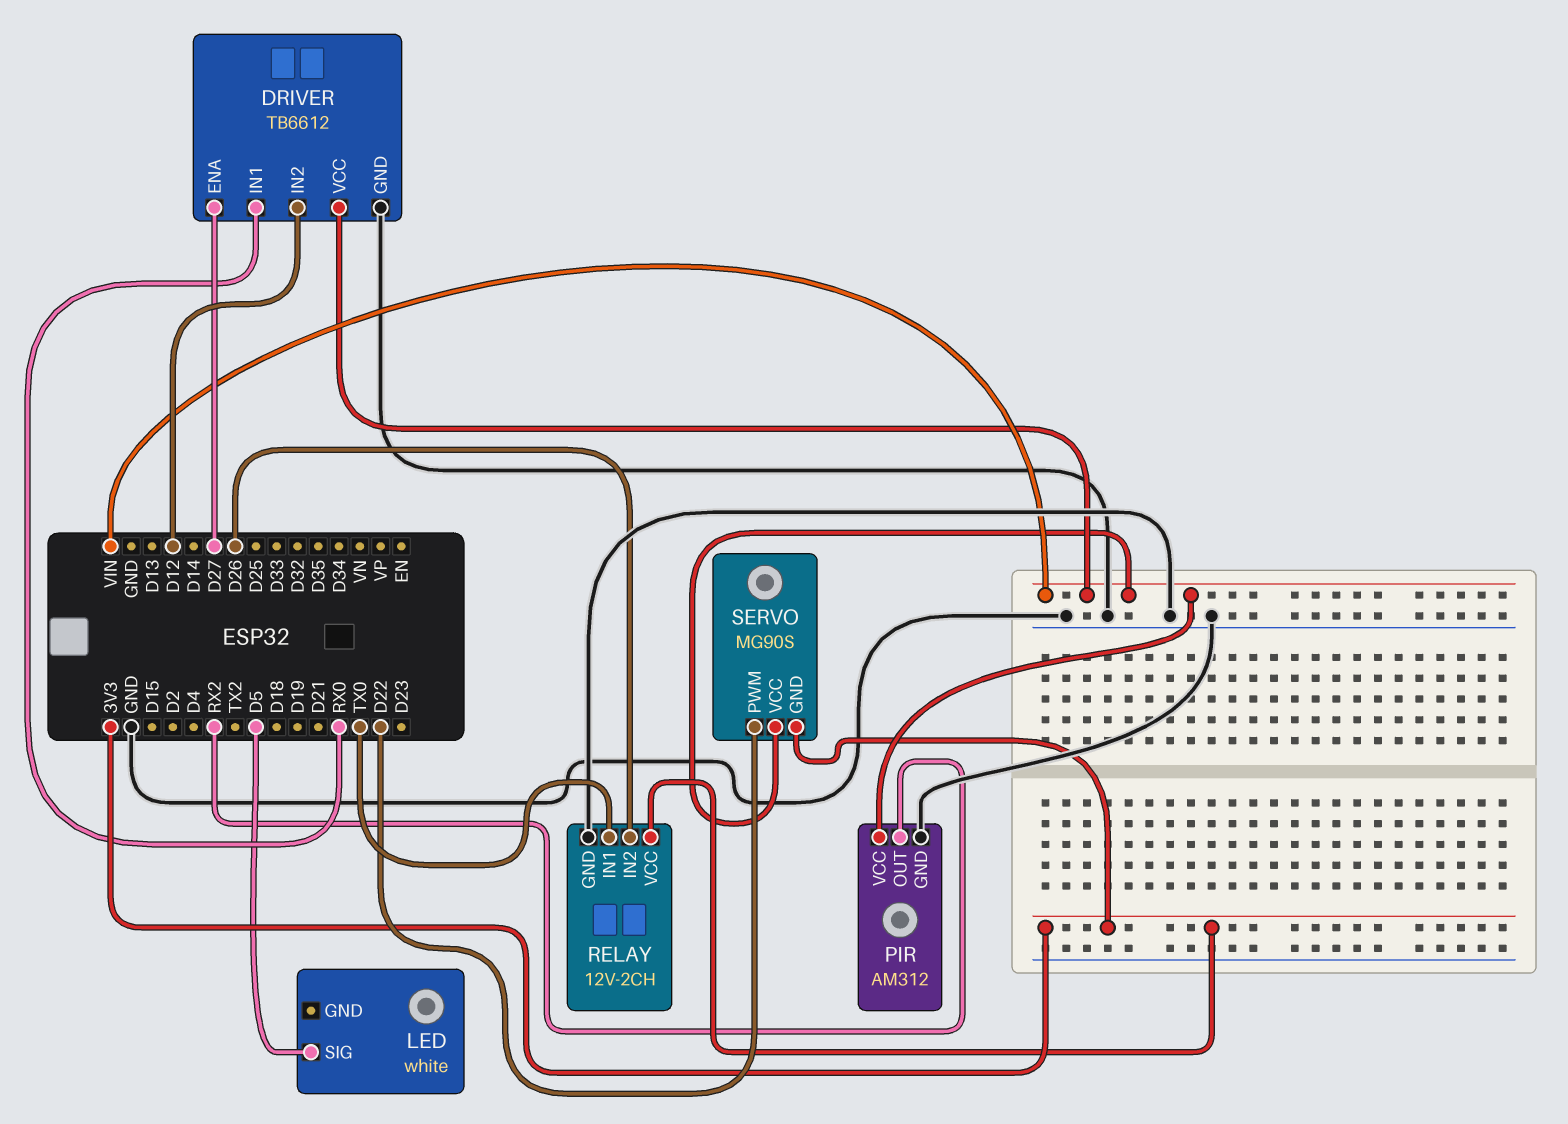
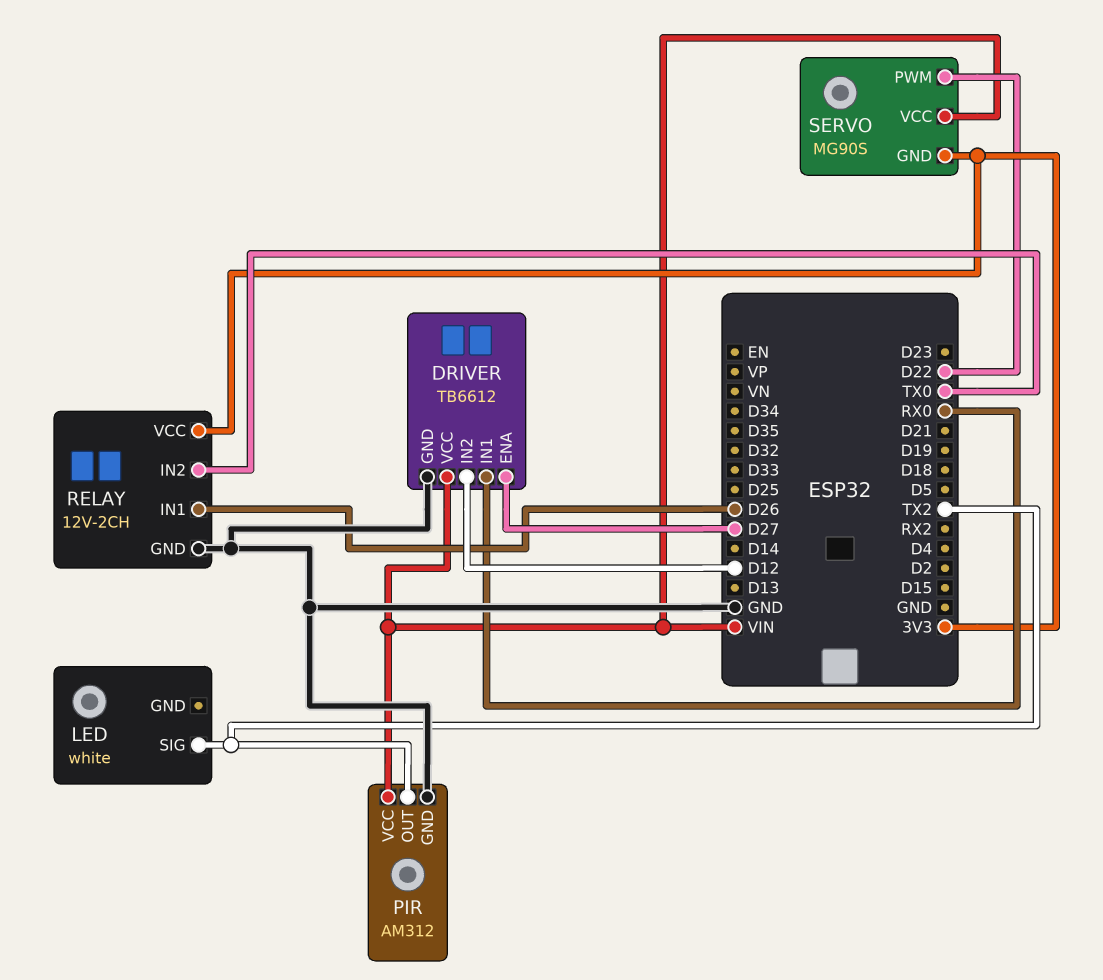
LED pin SIG: D5 -> TX2
PIR pin OUT: RX2 -> TX2
RELAY pin IN1: TX0 -> D26
RELAY pin IN2: D26 -> TX0

